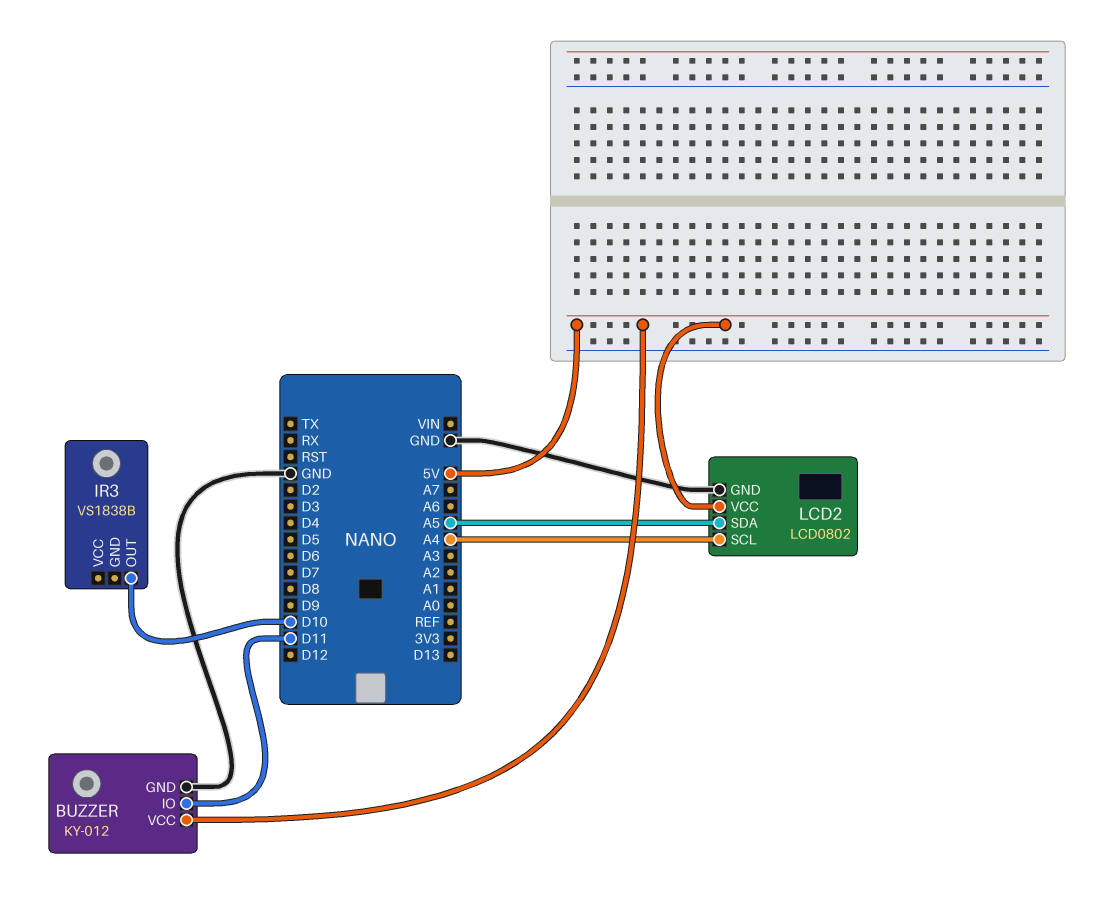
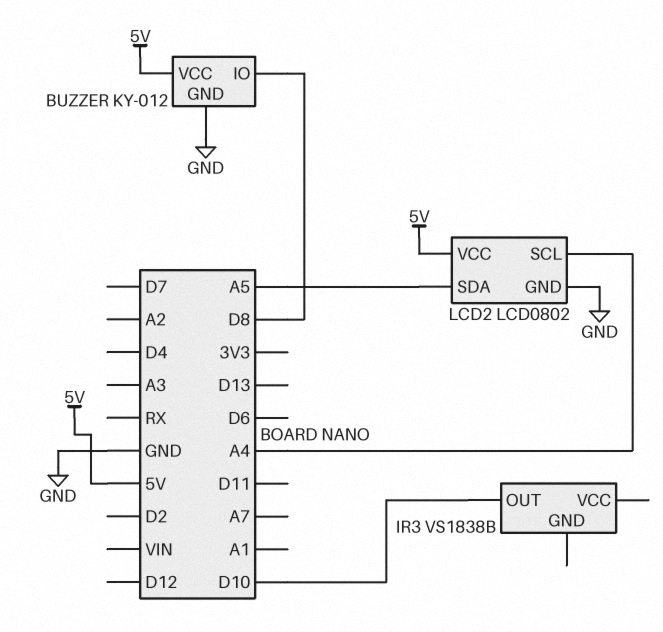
BUZZER pin IO: D11 -> D8

